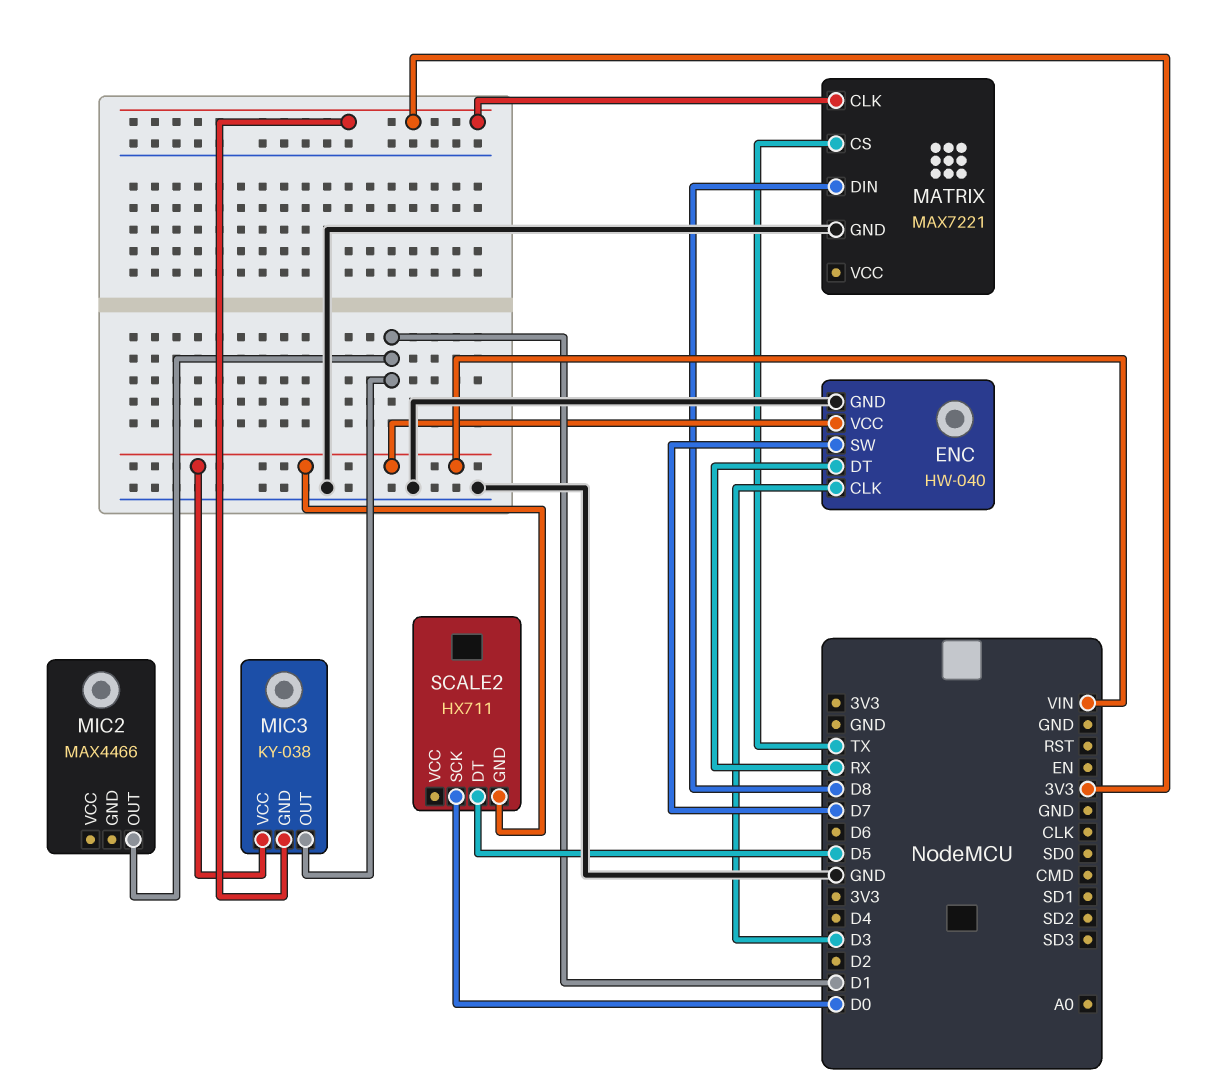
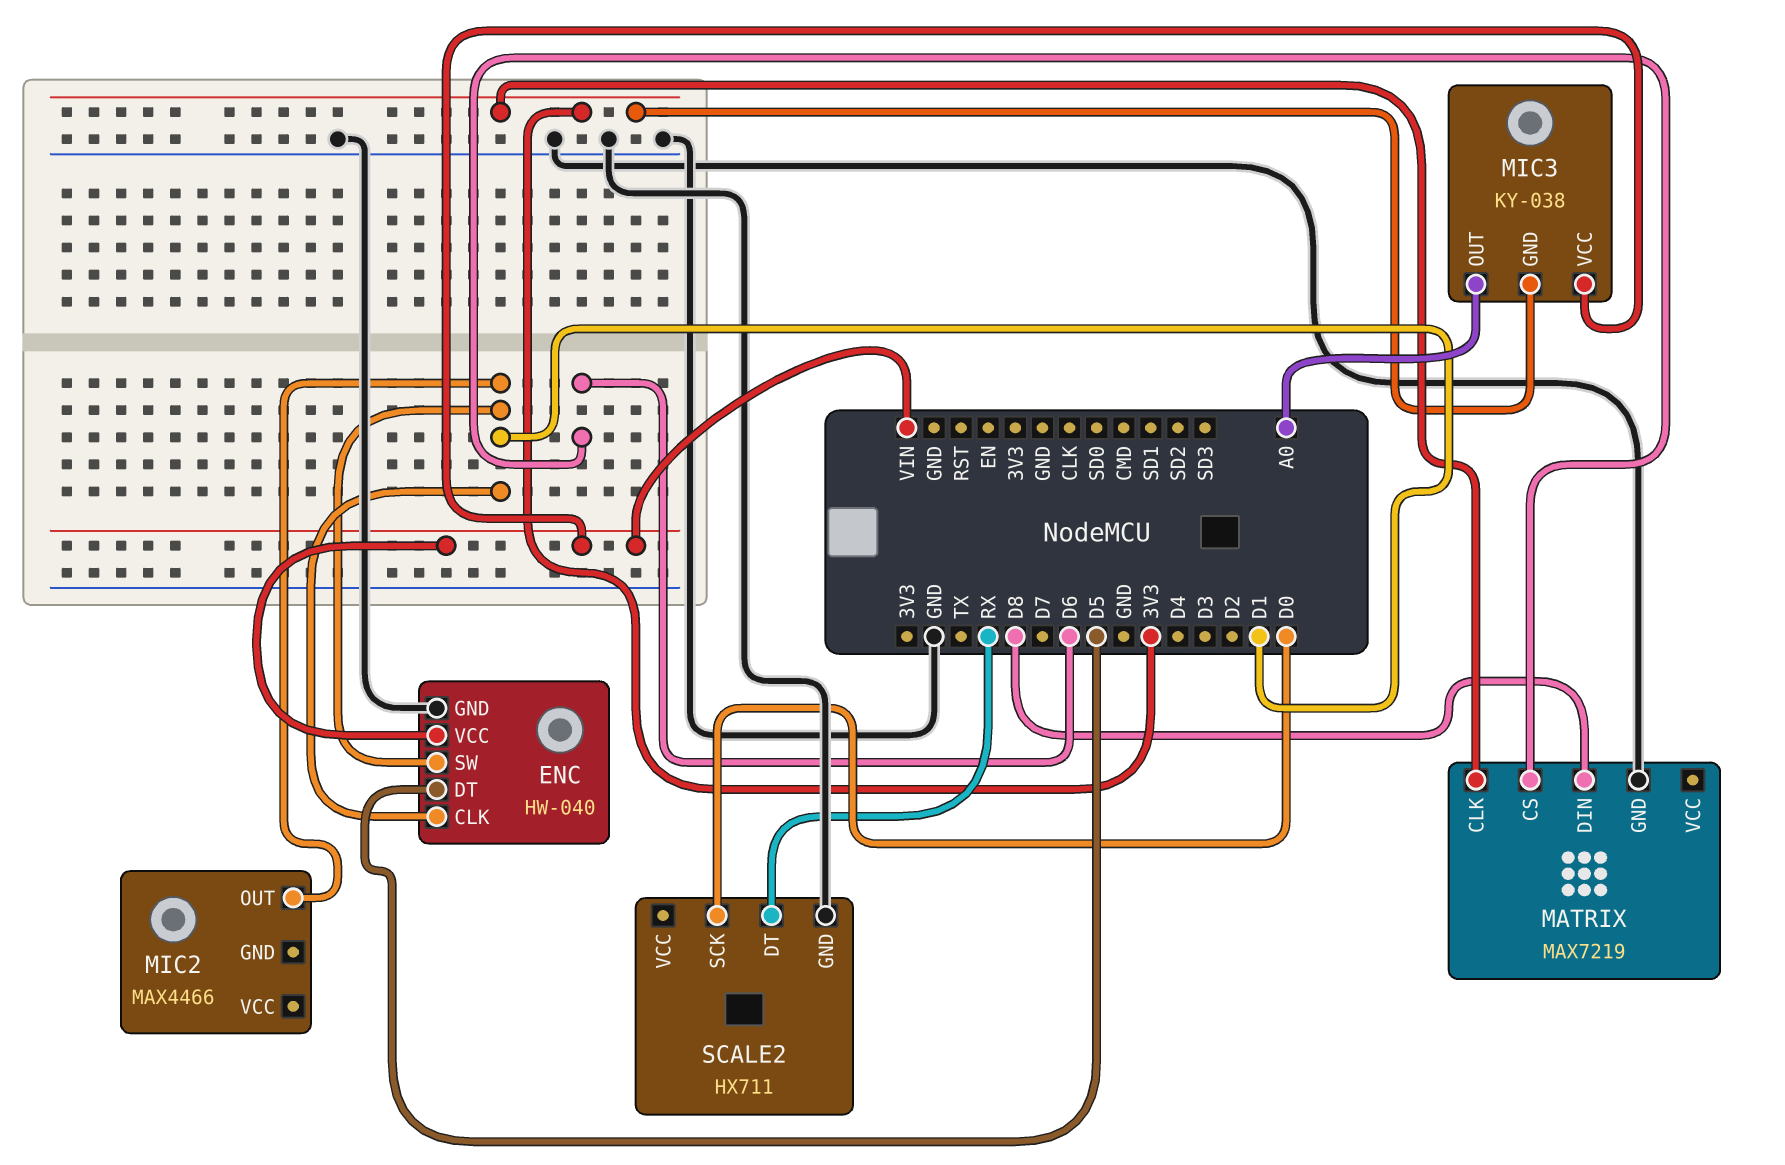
ENC pin CLK: D3 -> D1
ENC pin DT: RX -> D5
ENC pin SW: D7 -> D1
MATRIX: MAX7221 -> MAX7219
MATRIX pin CS: TX -> D6
MIC3 pin OUT: D1 -> A0
SCALE2 pin DT: D5 -> RX
SCALE2 pin GND: VIN -> GND

